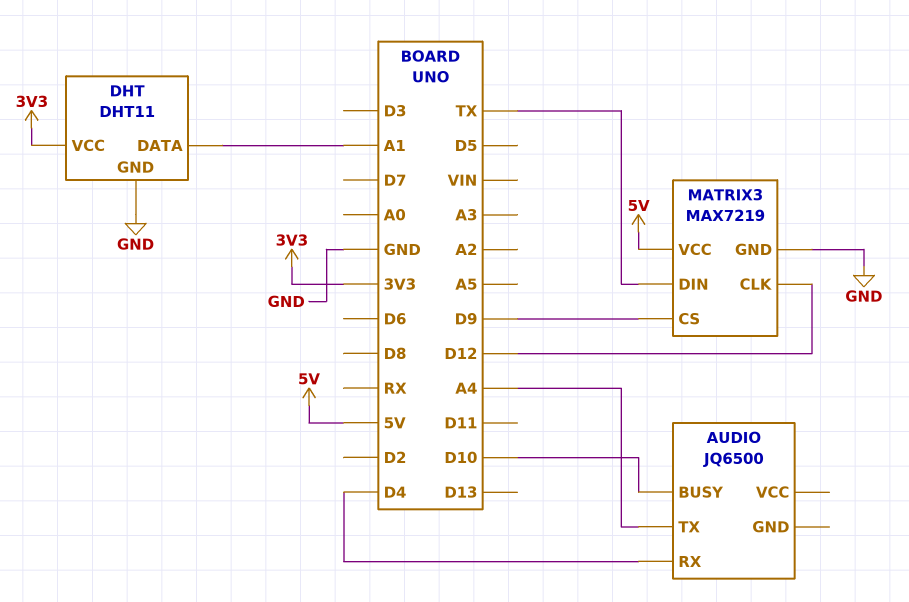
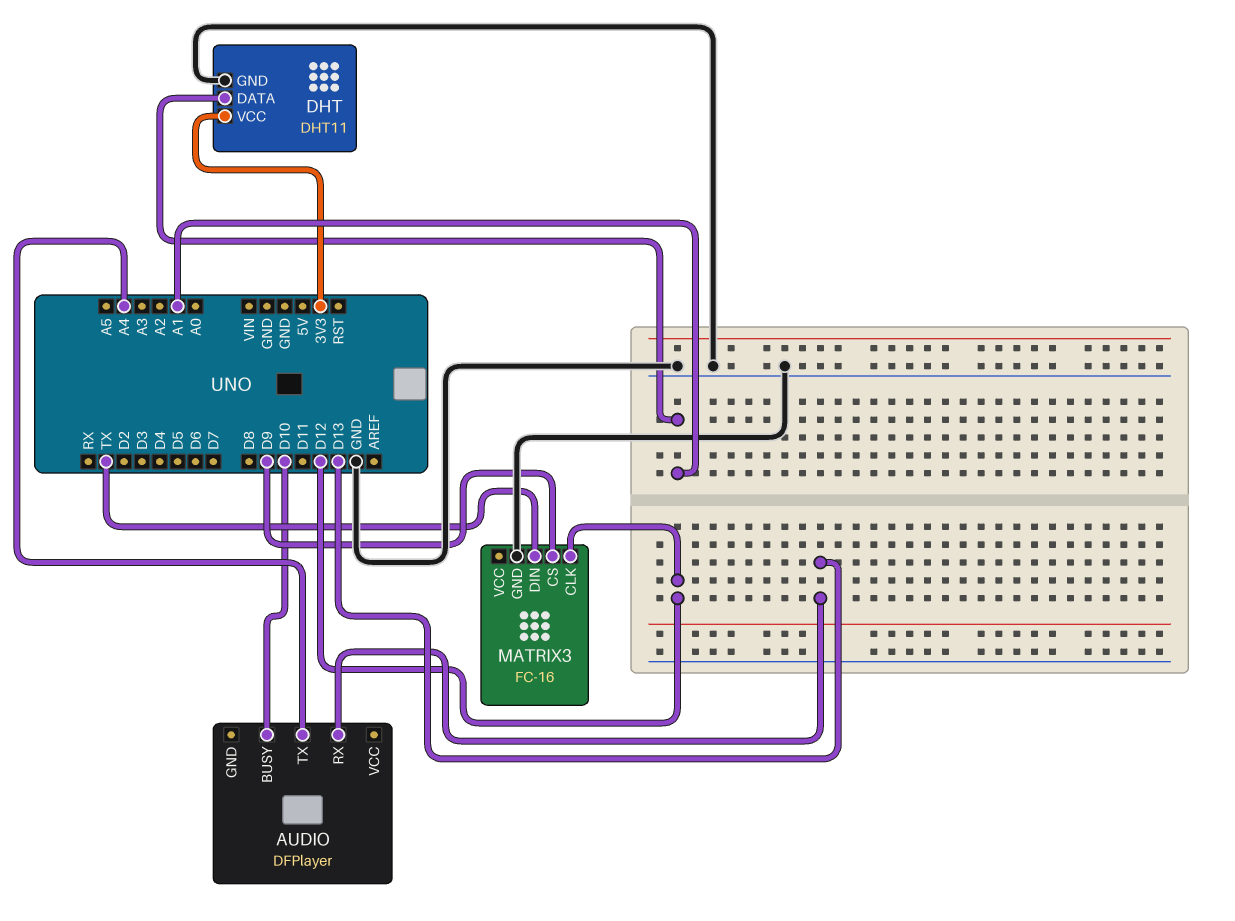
AUDIO: JQ6500 -> DFPlayer
AUDIO pin RX: D4 -> D13
MATRIX3: MAX7219 -> FC-16
MATRIX3 pin VCC: 5V -> none

